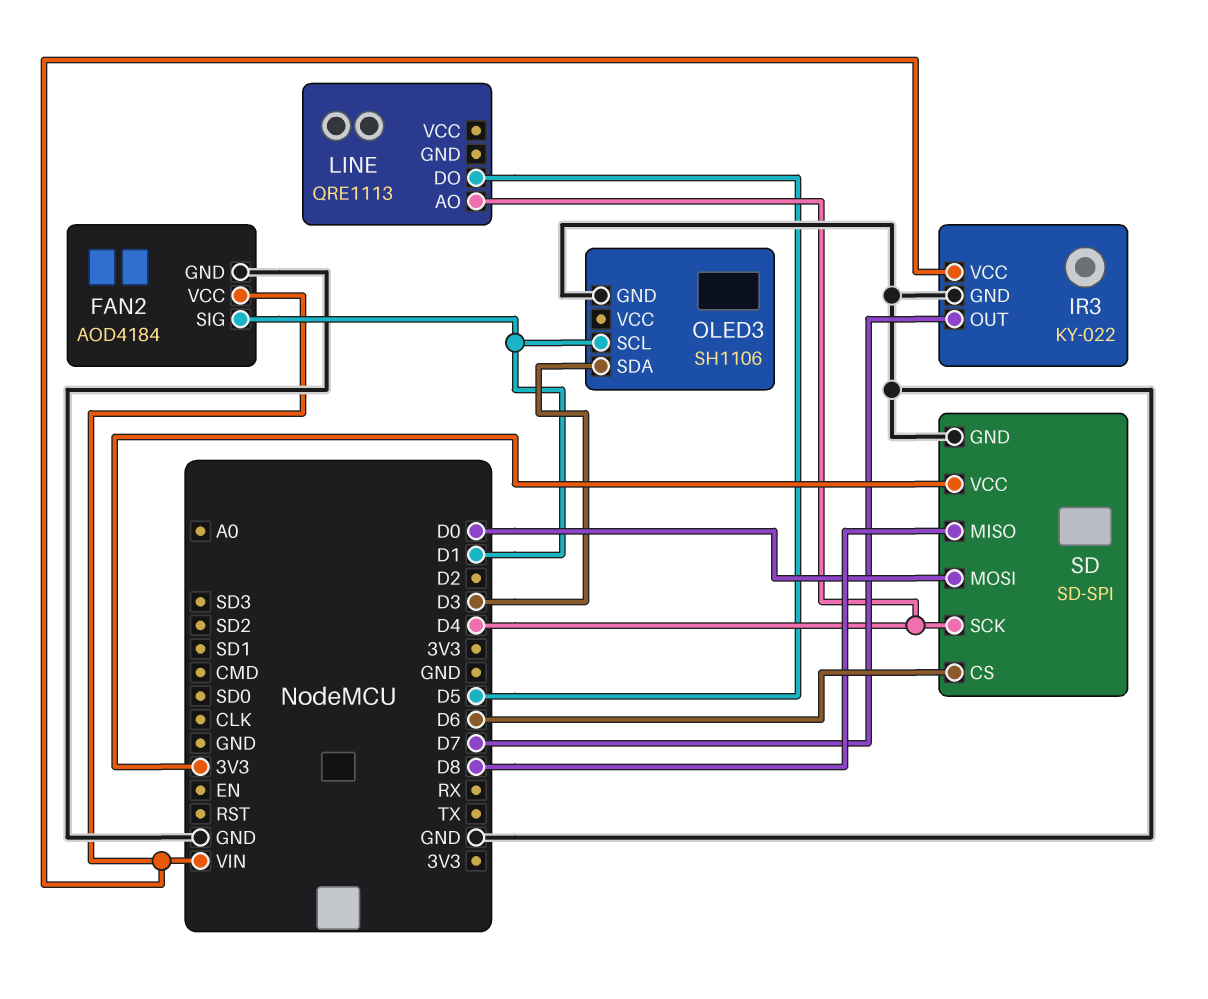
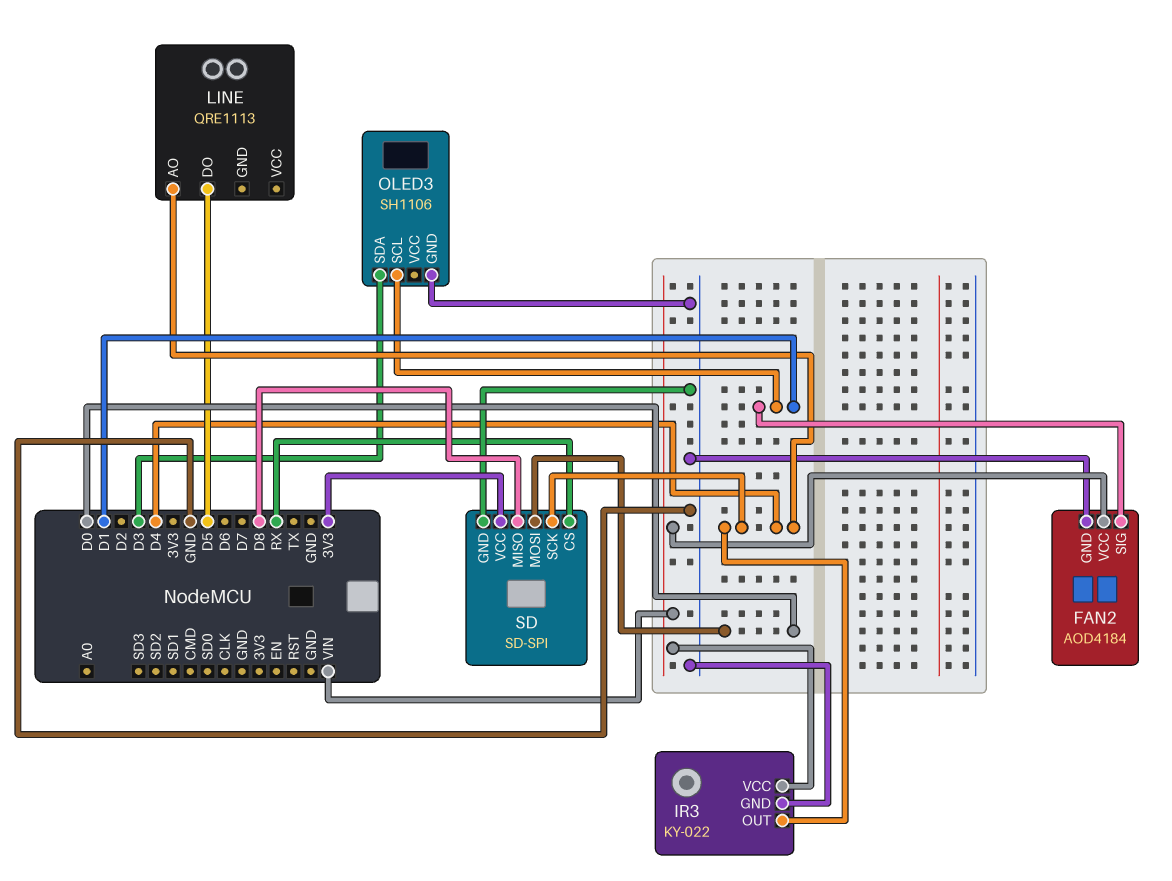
IR3 pin OUT: D7 -> D4
SD pin CS: D6 -> RX

